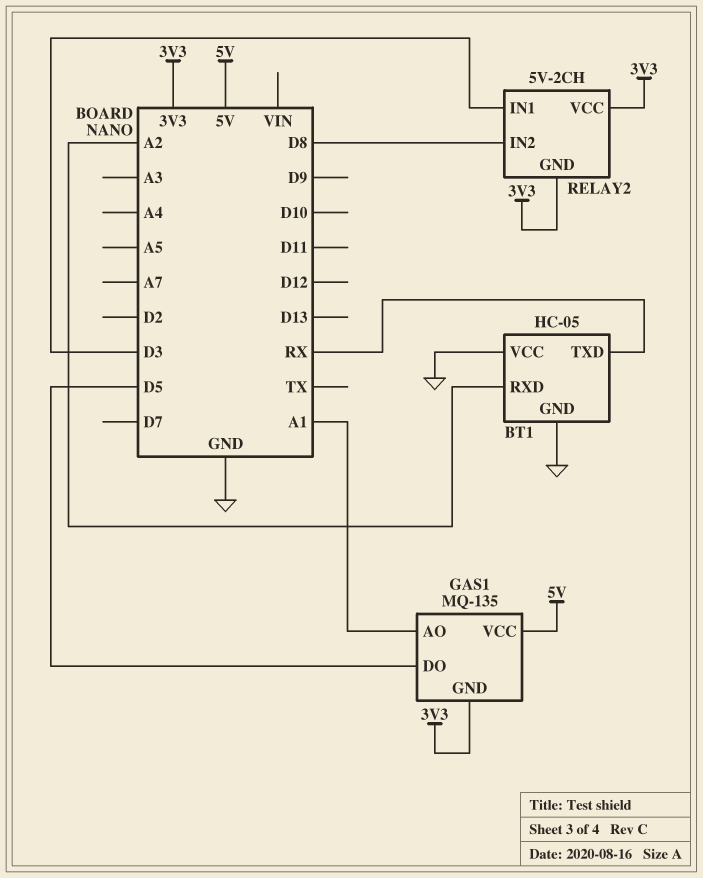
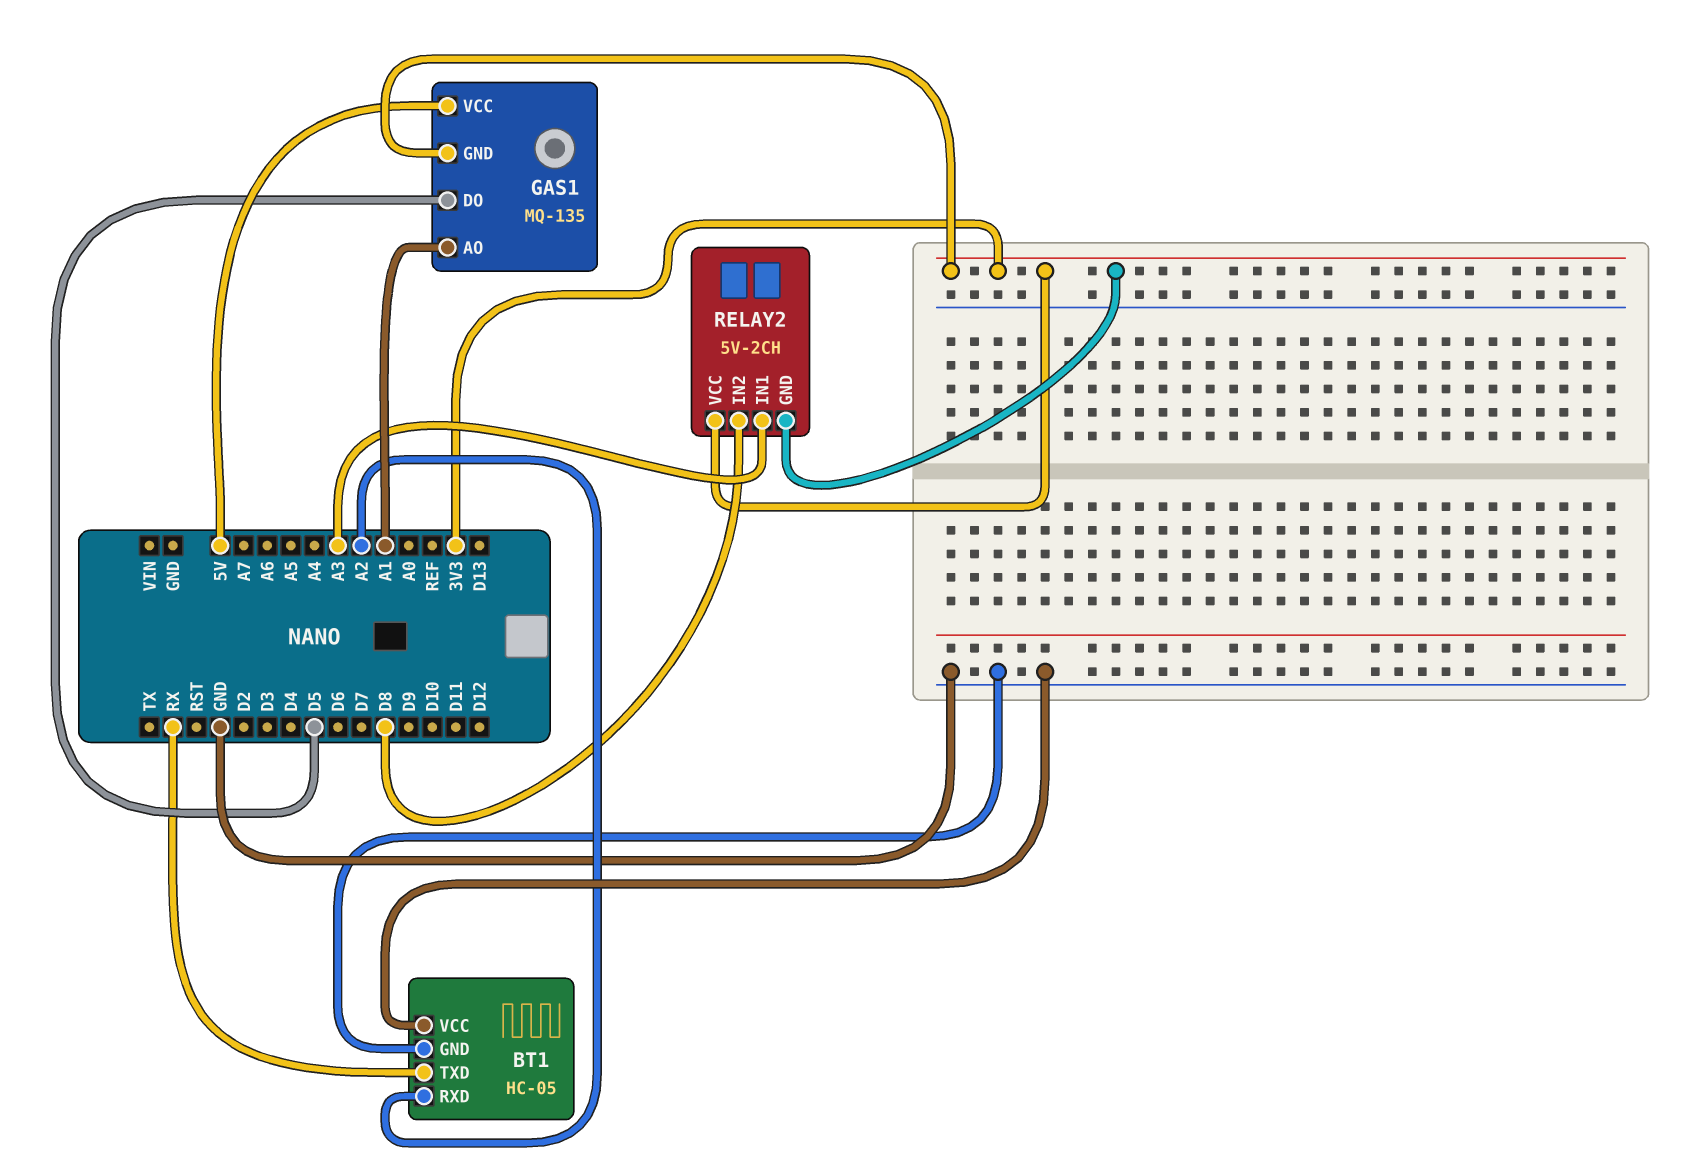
RELAY2 pin IN1: D3 -> A3

